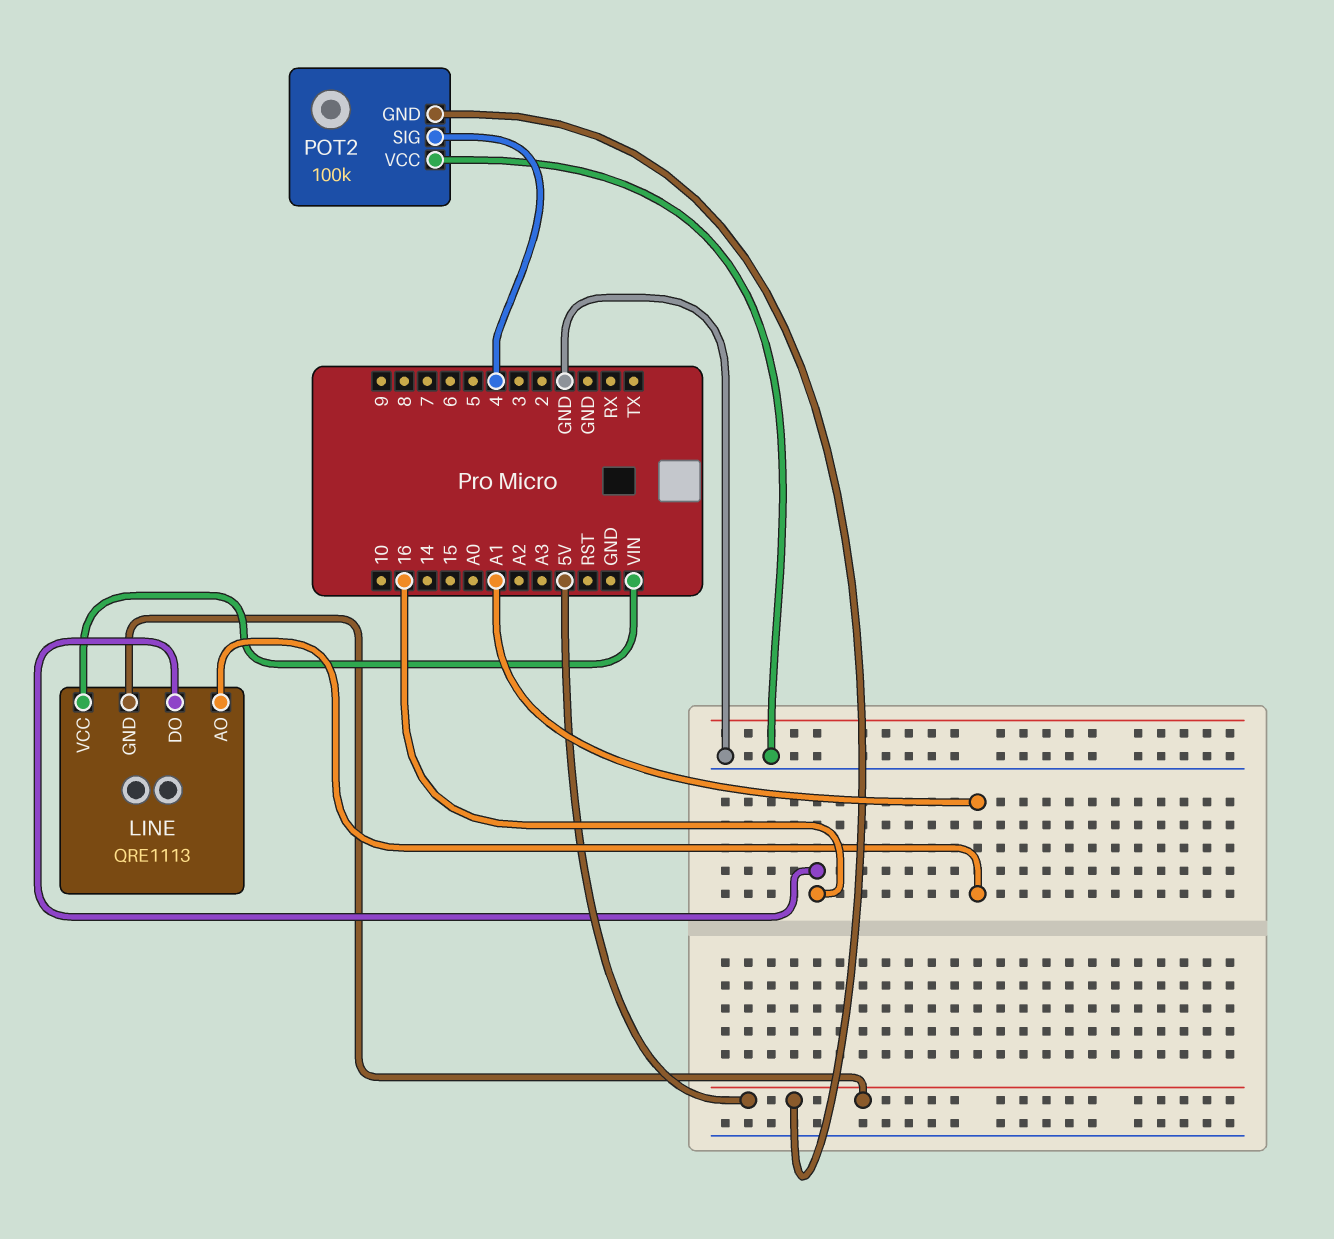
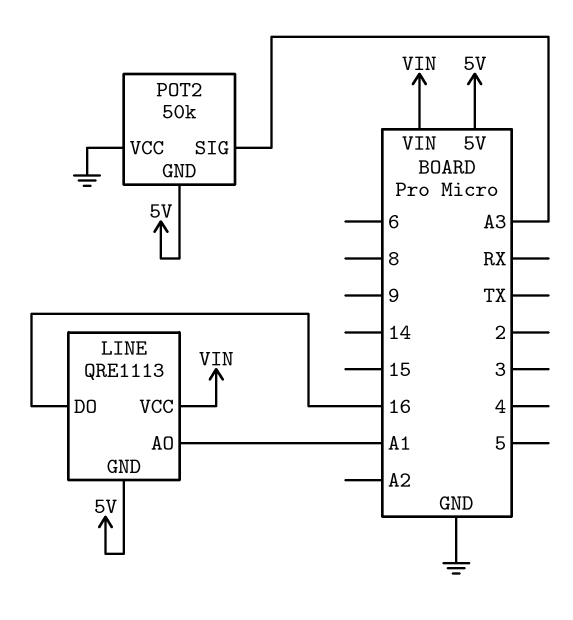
POT2: 100k -> 50k
POT2 pin SIG: 4 -> A3

